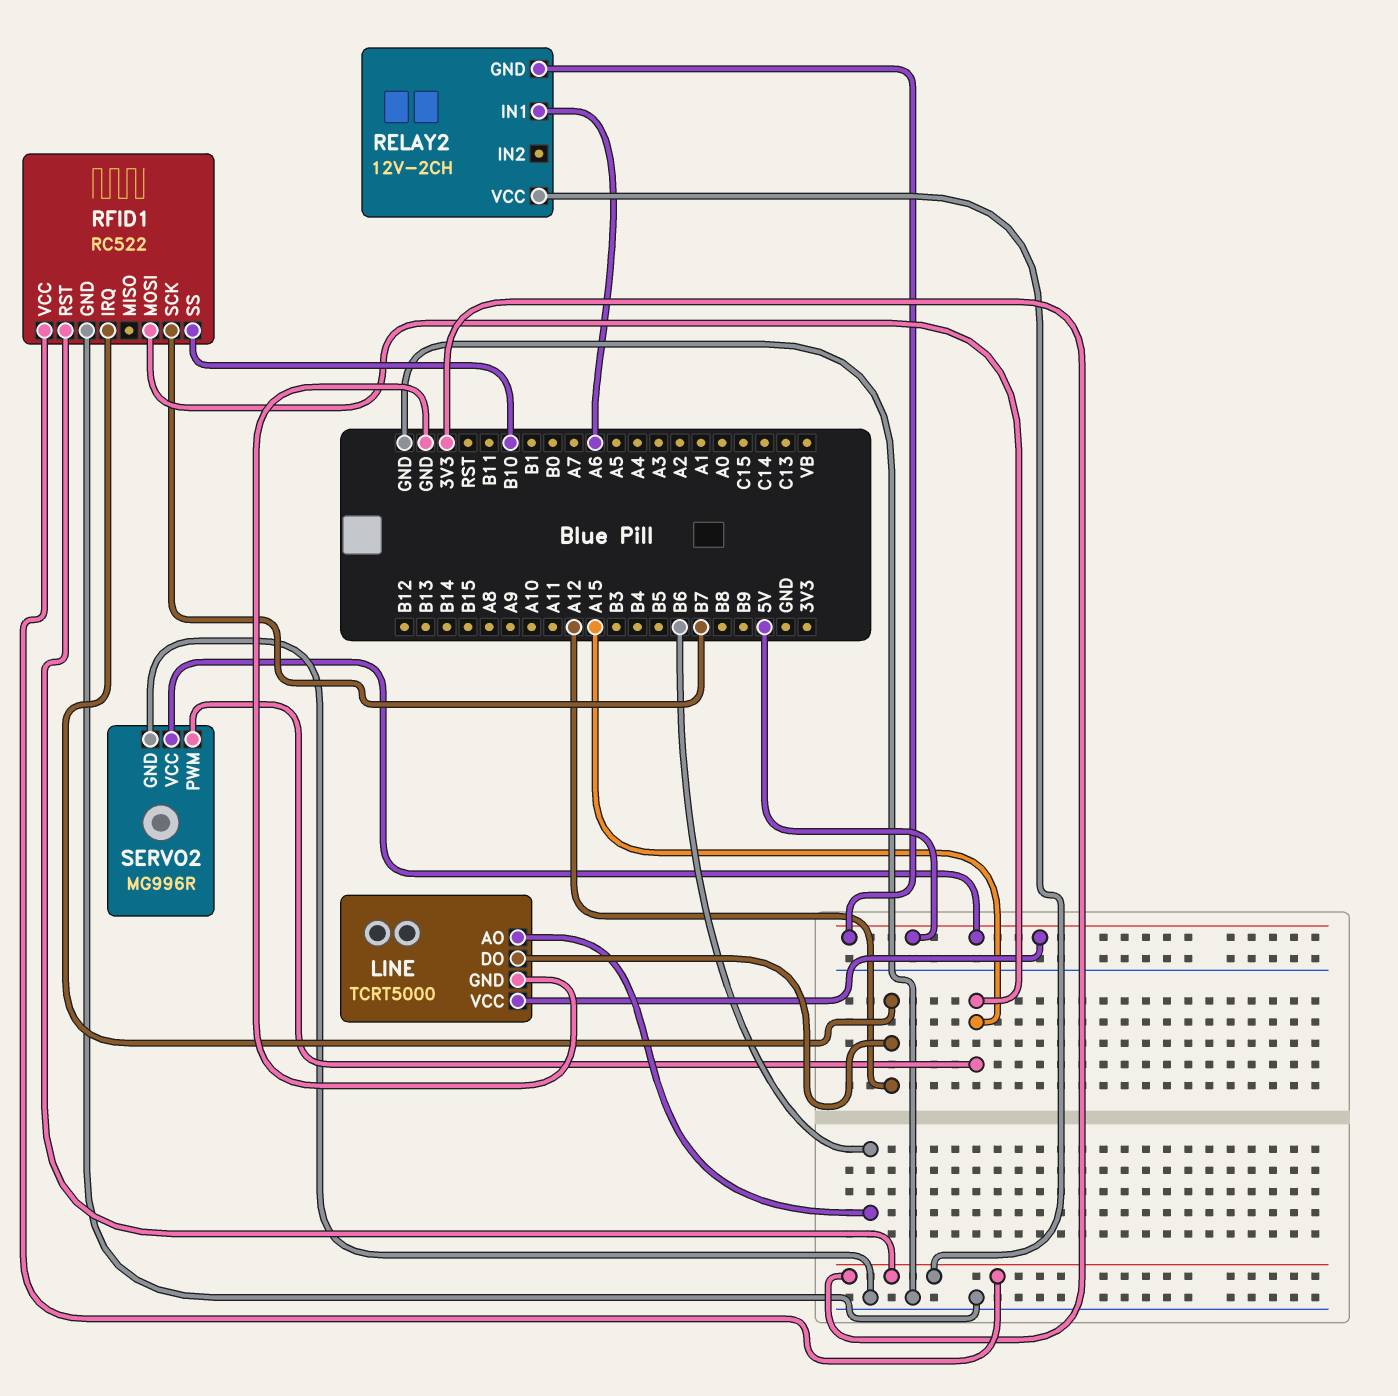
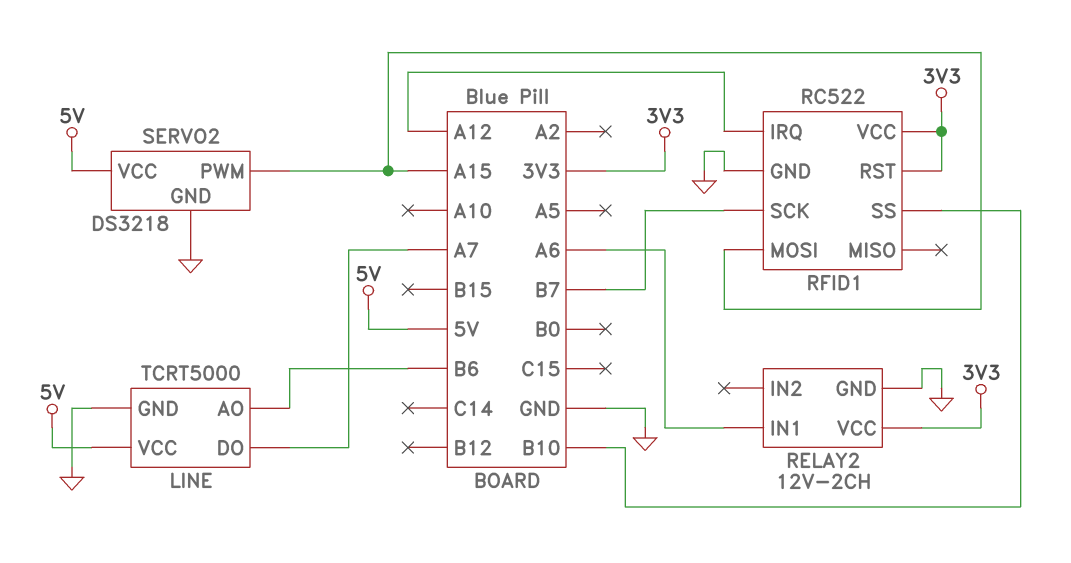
LINE pin DO: A12 -> A7
RELAY2 pin GND: 5V -> GND
SERVO2: MG996R -> DS3218

